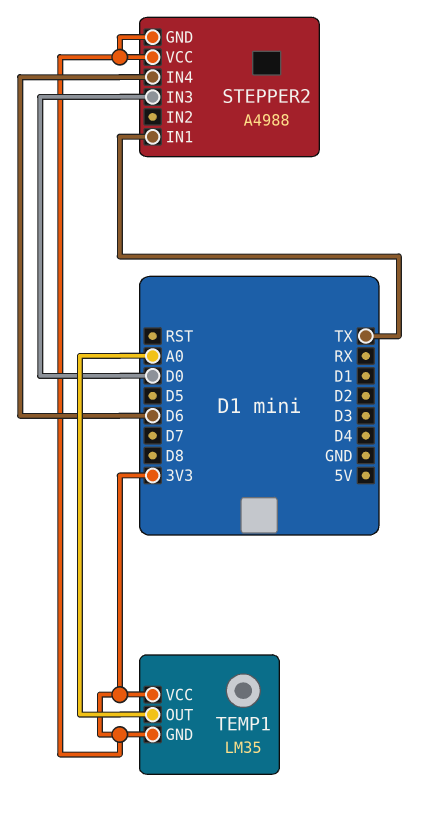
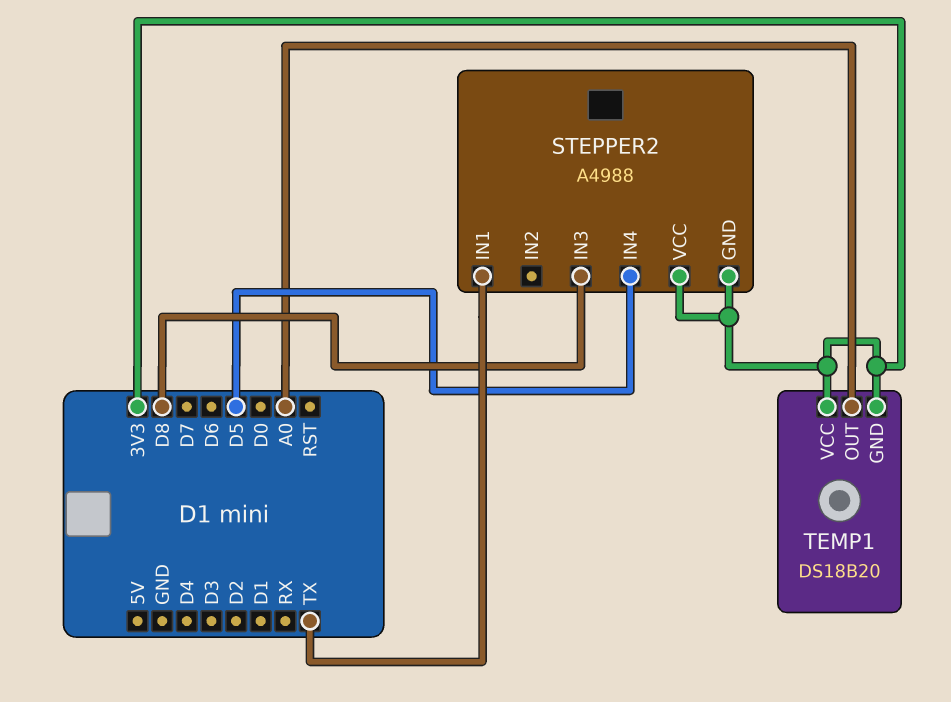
STEPPER2 pin IN3: D0 -> D8
STEPPER2 pin IN4: D6 -> D5
TEMP1: LM35 -> DS18B20

